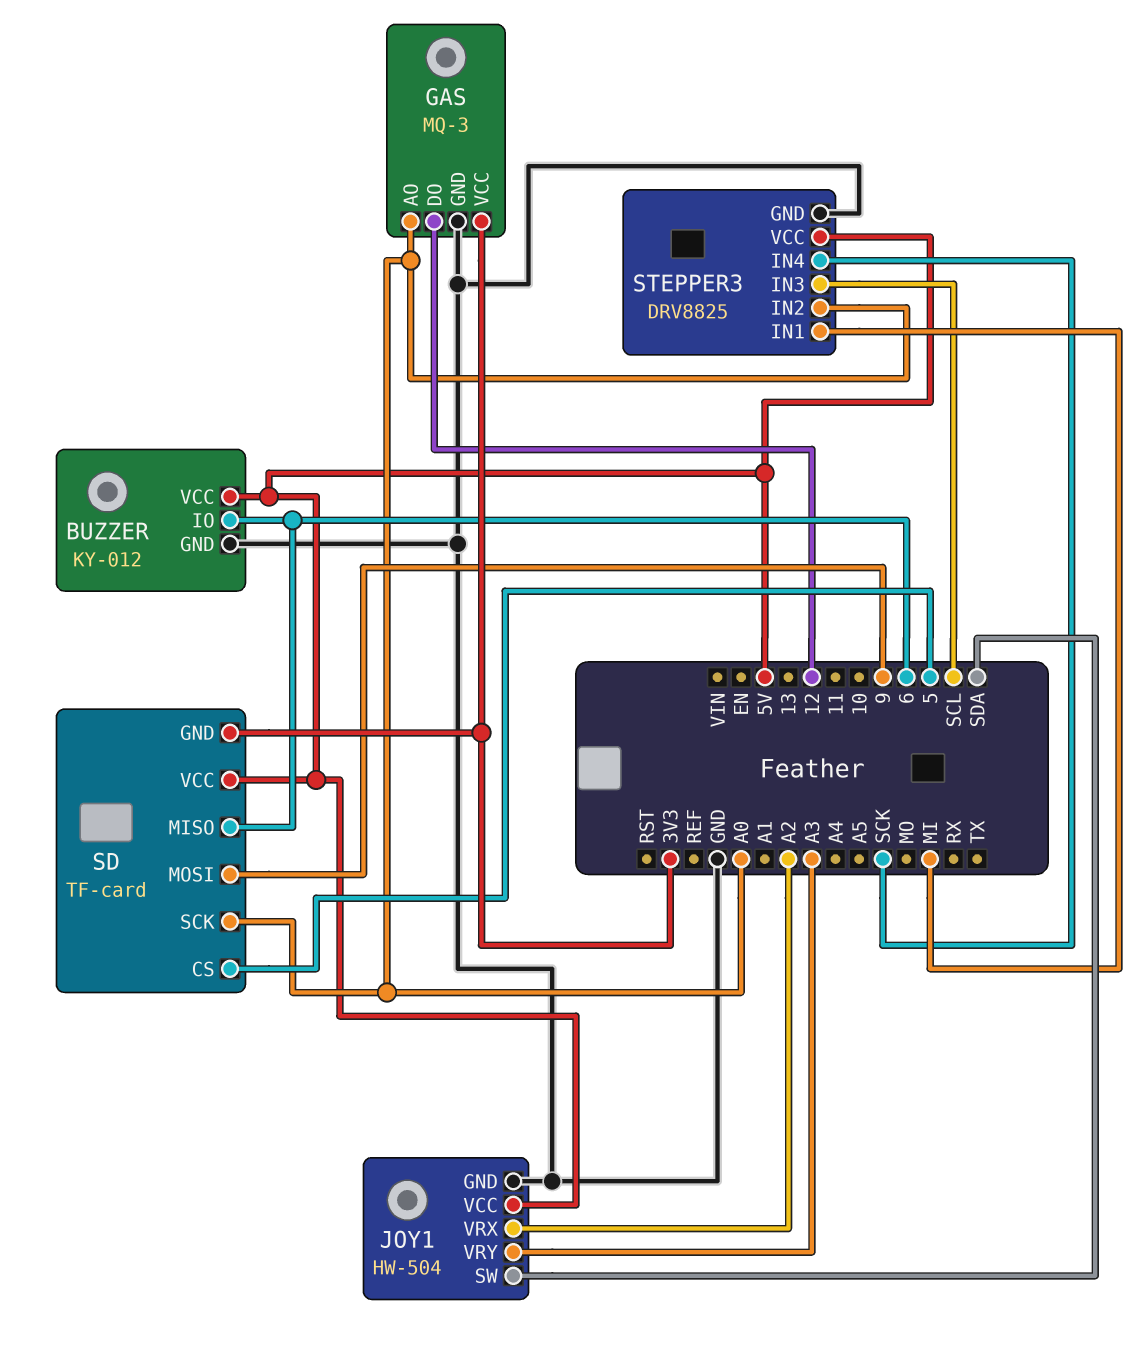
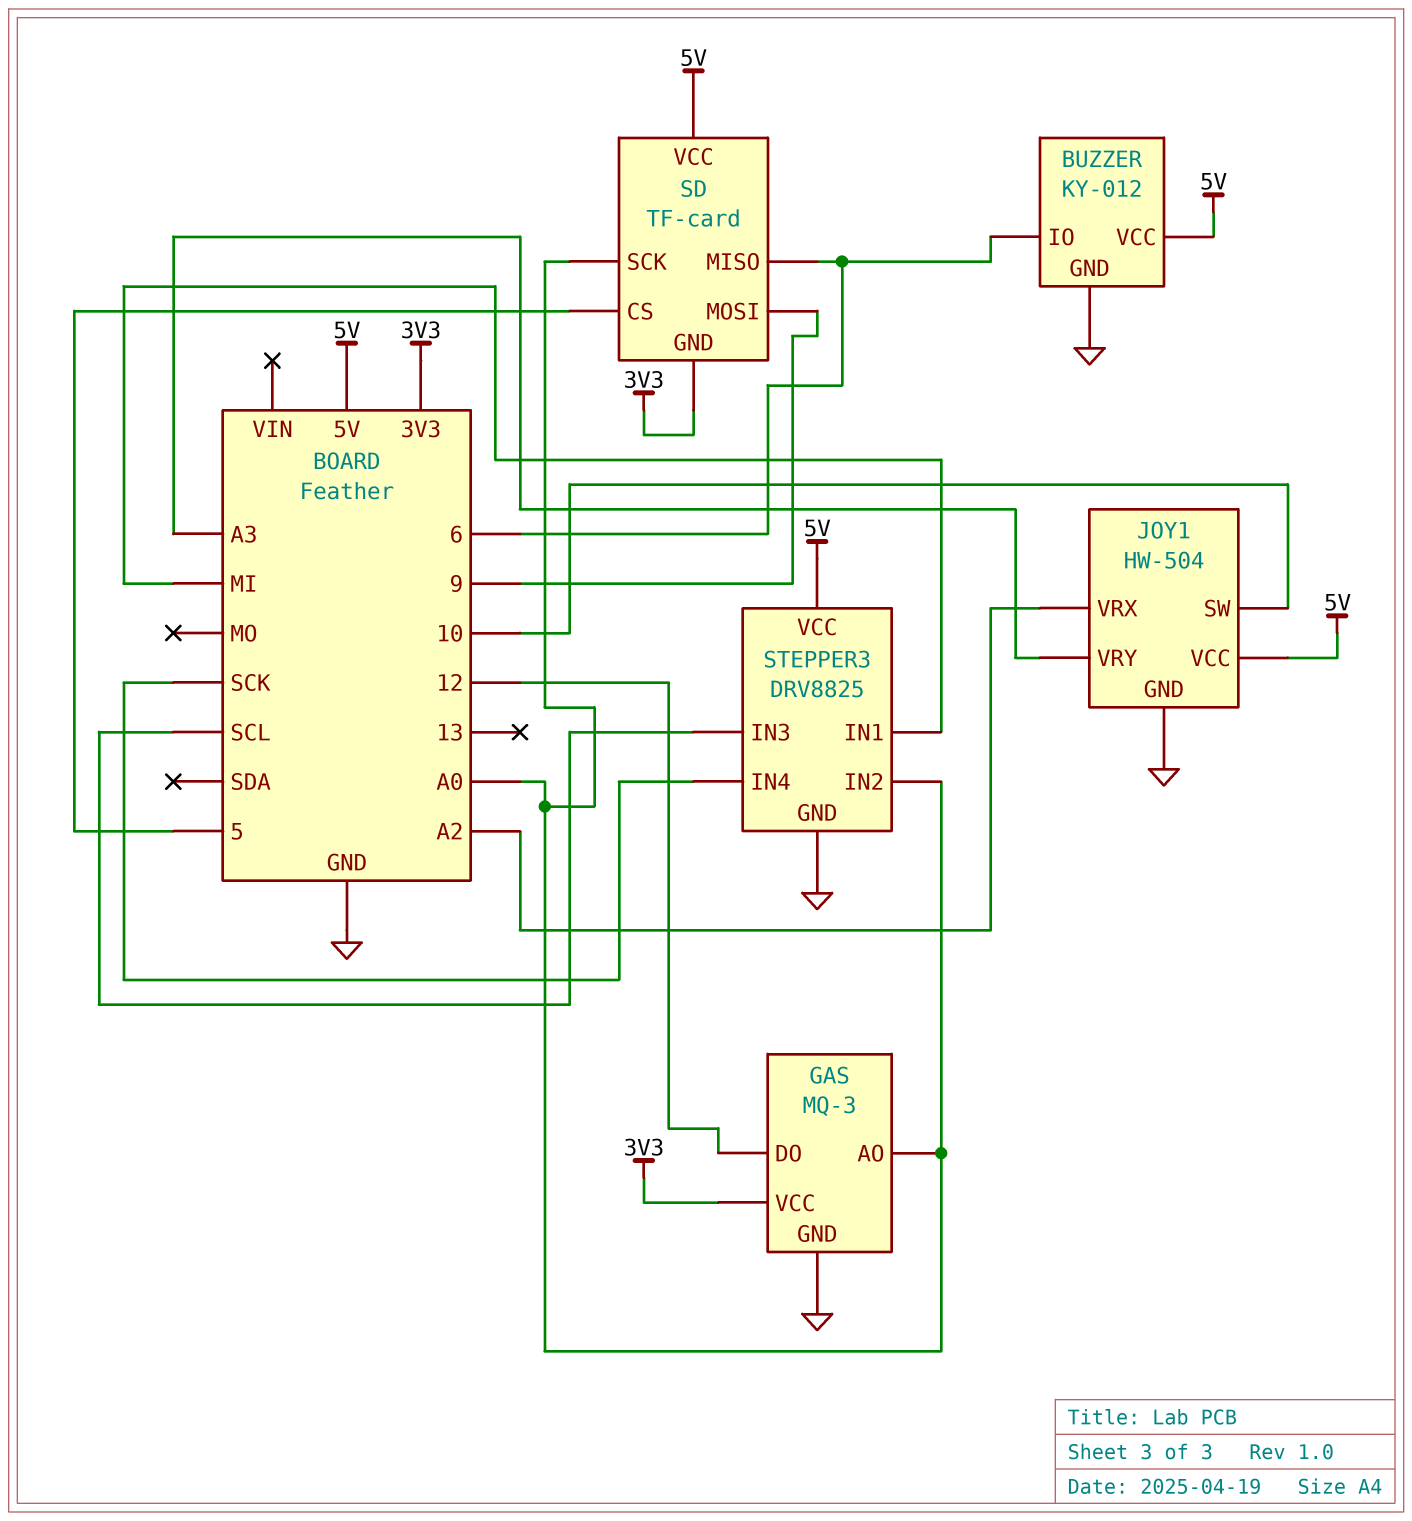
JOY1 pin SW: SDA -> 10

